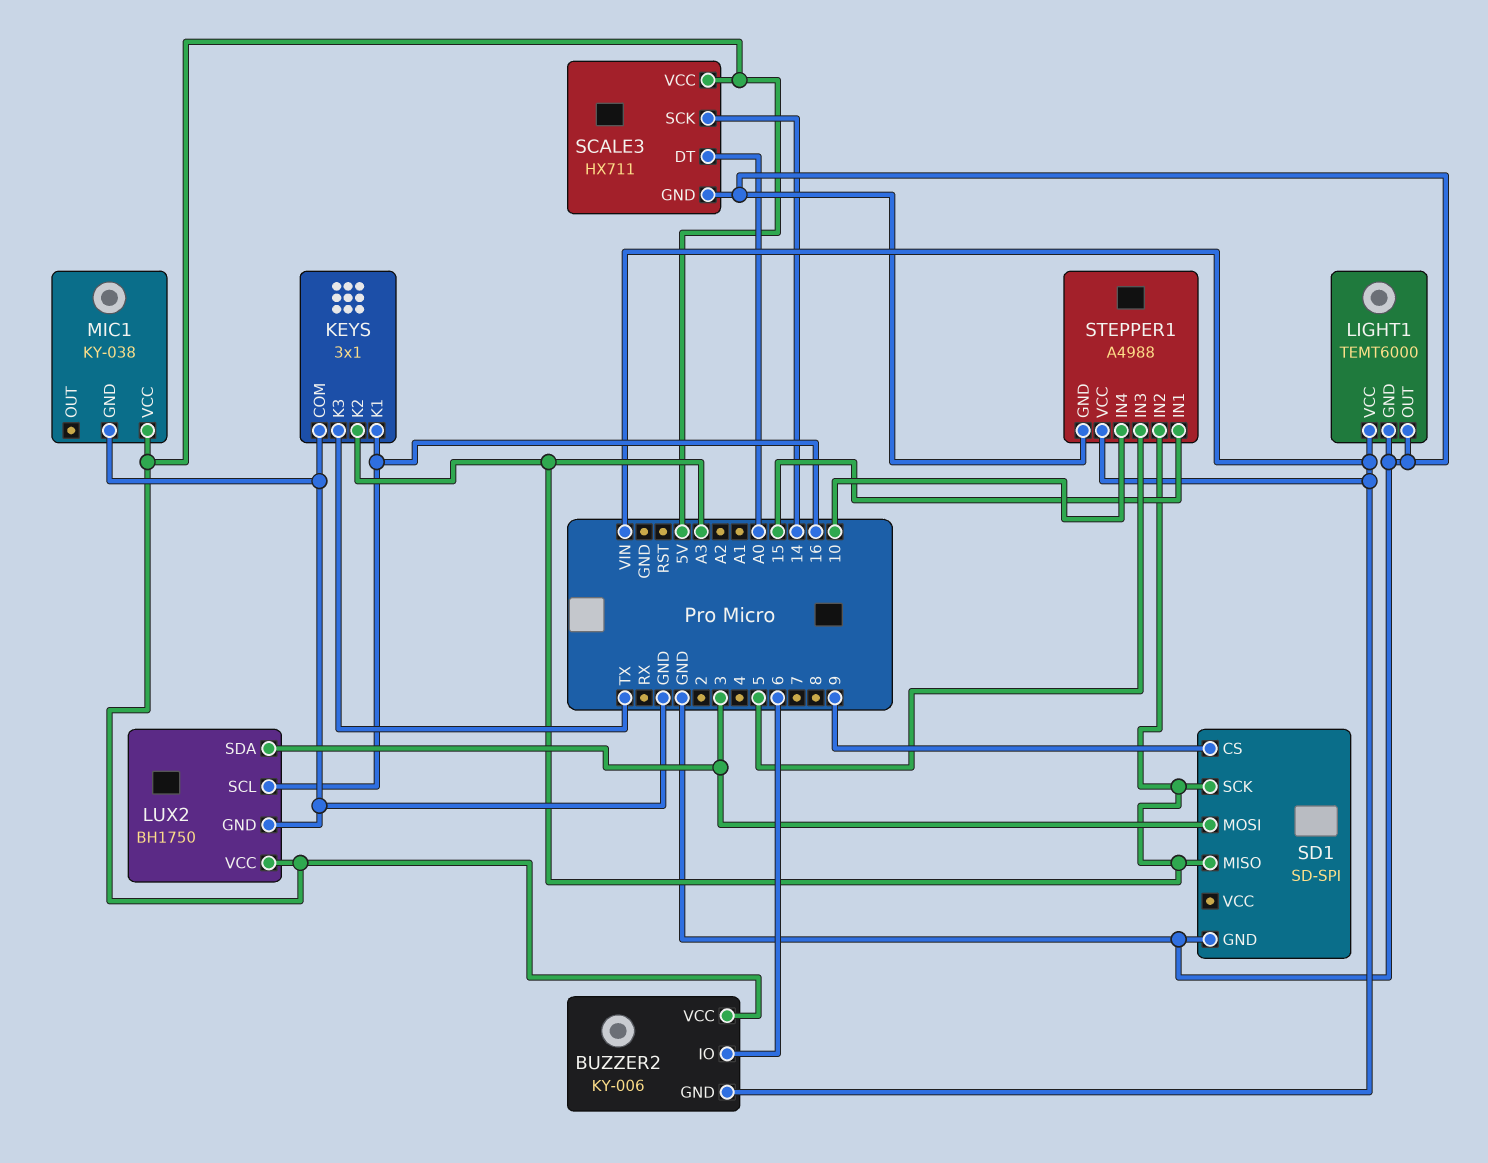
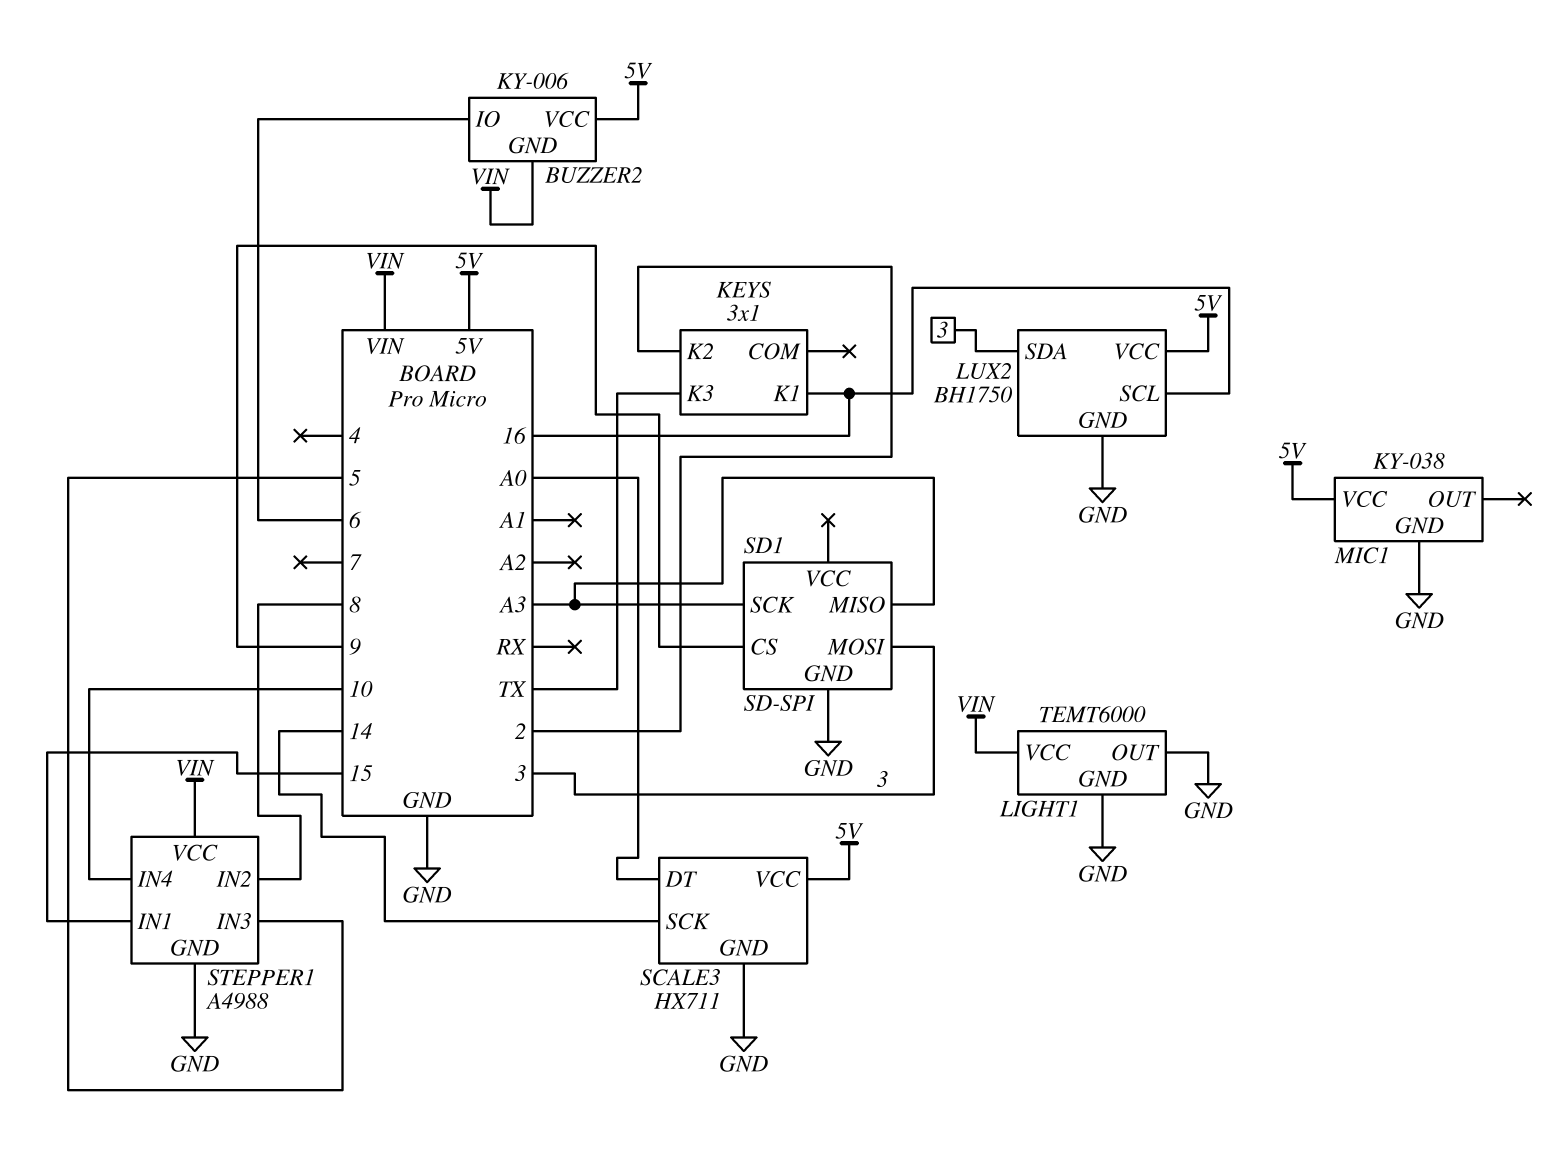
KEYS pin COM: GND -> none
KEYS pin K2: A3 -> 2
STEPPER1 pin IN2: A3 -> 8

